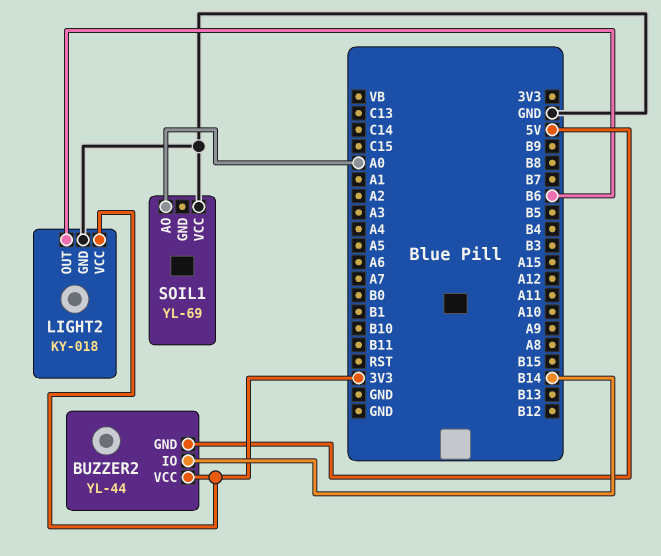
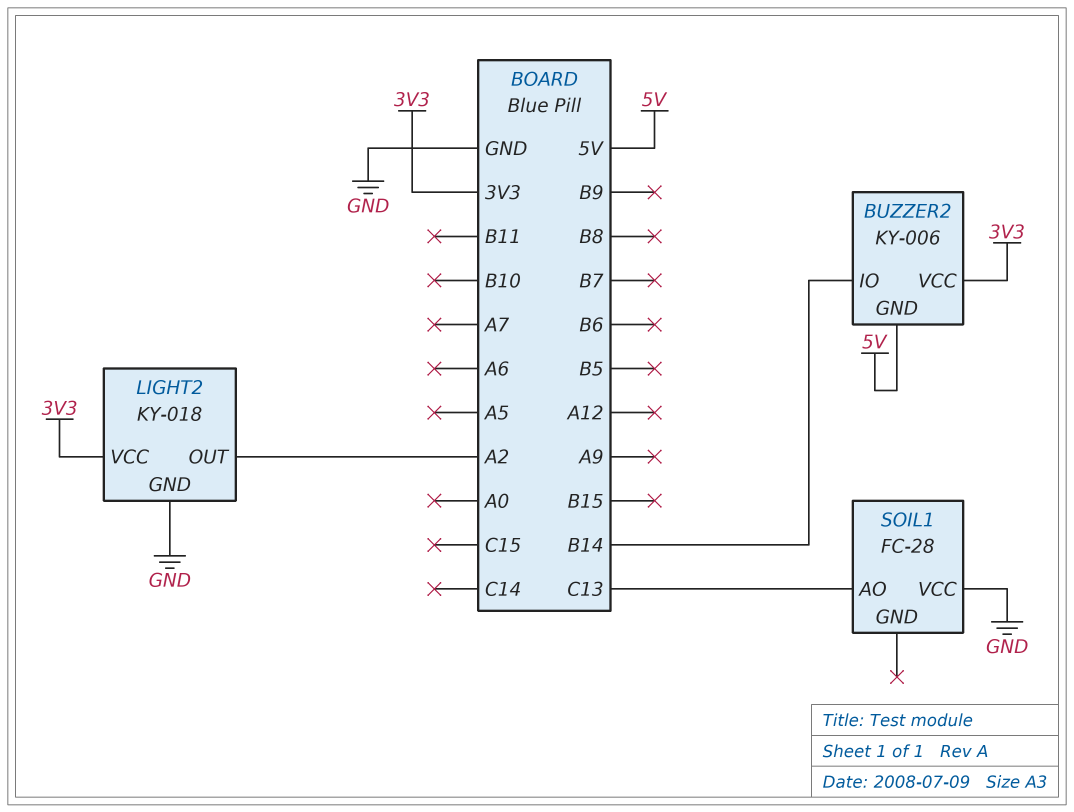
BUZZER2: YL-44 -> KY-006
LIGHT2 pin OUT: B6 -> A2
SOIL1: YL-69 -> FC-28
SOIL1 pin AO: A0 -> C13

